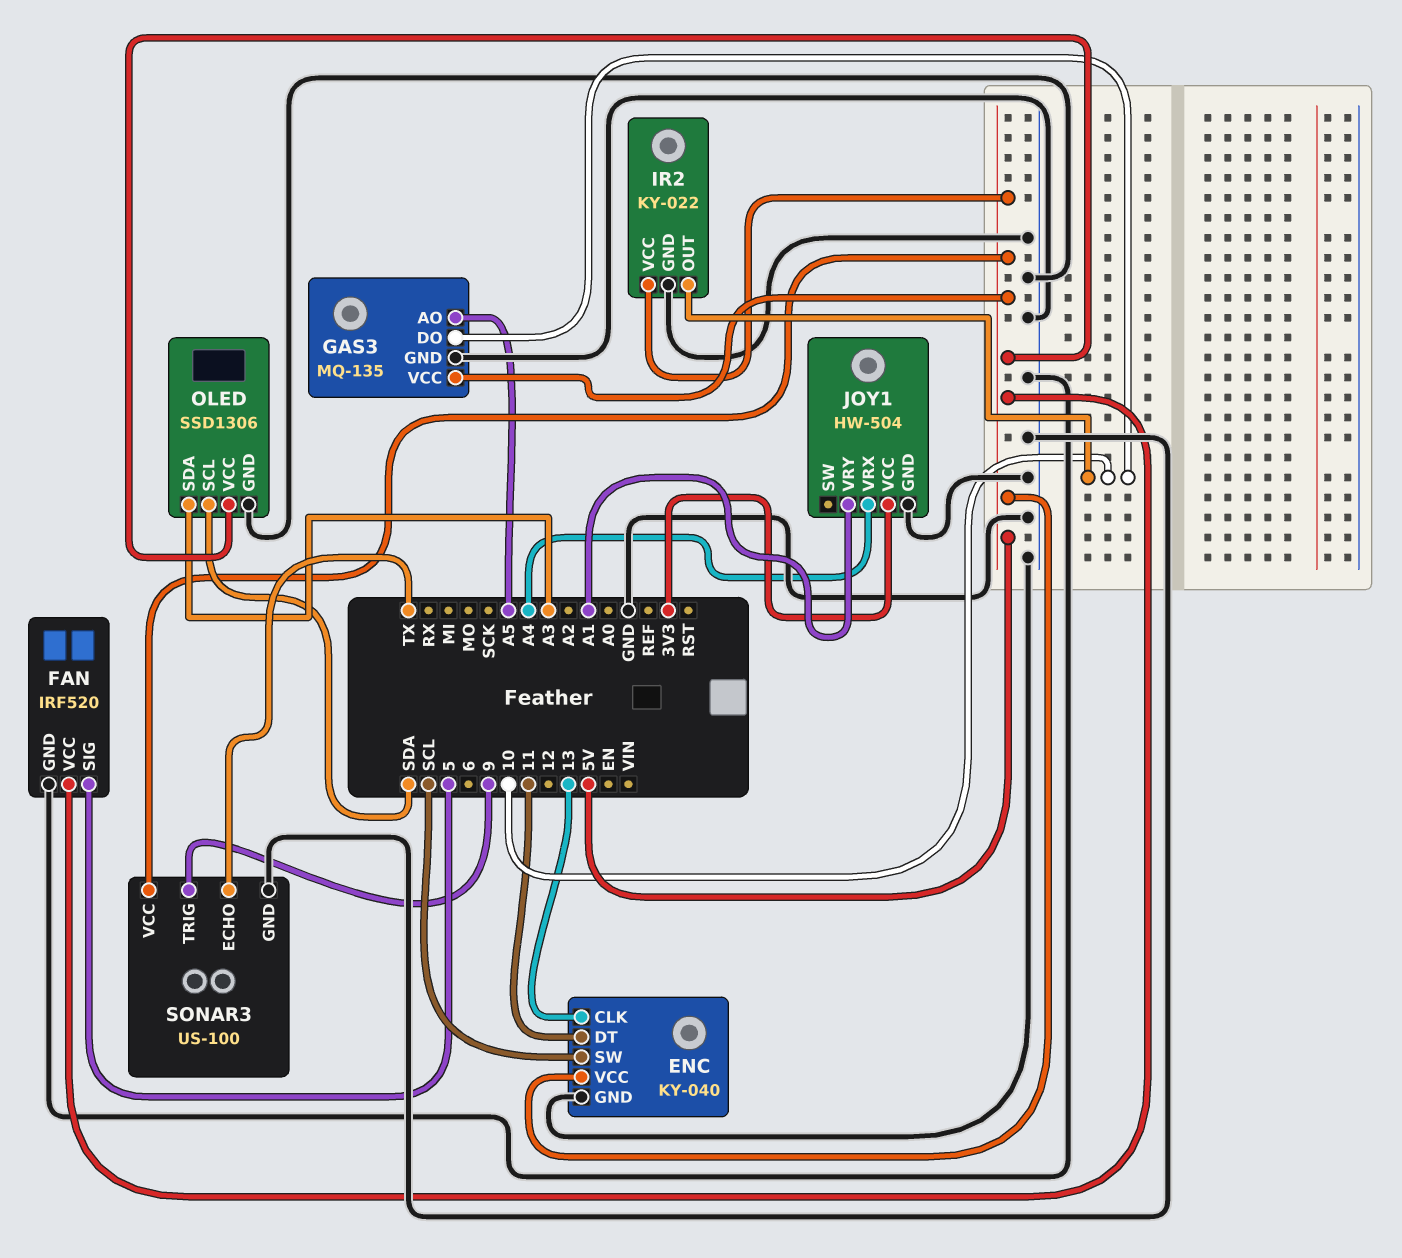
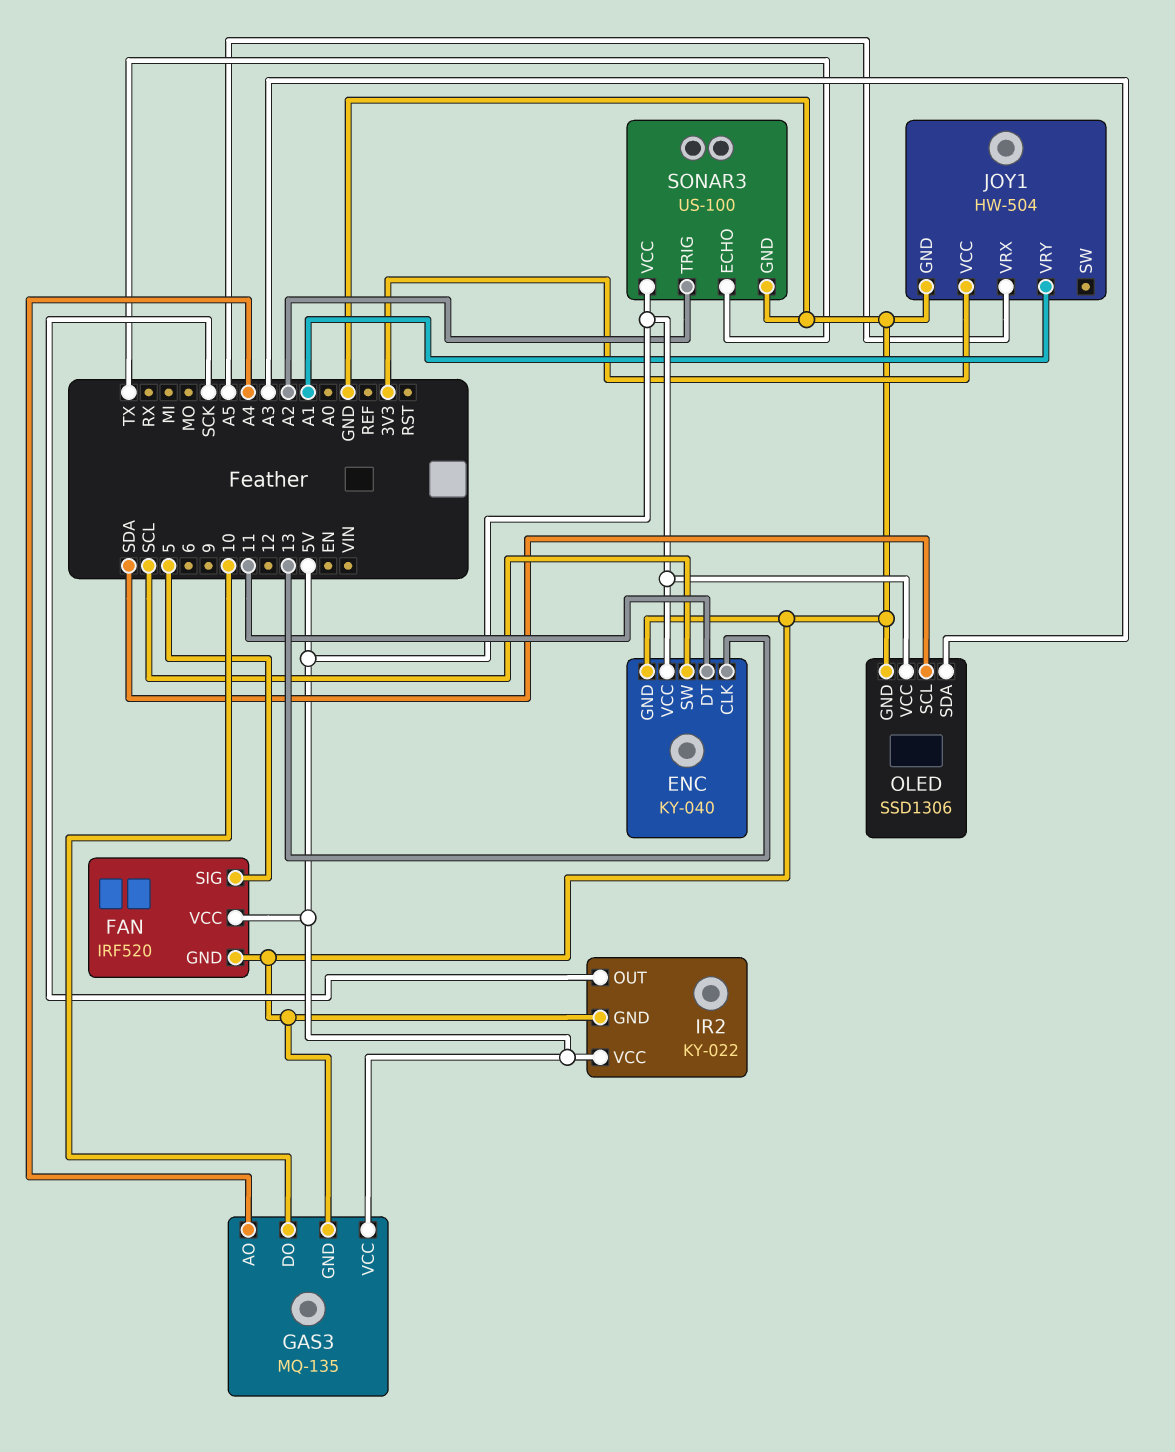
GAS3 pin AO: A5 -> A4
IR2 pin OUT: 10 -> SCK
JOY1 pin VRX: A4 -> A5
SONAR3 pin TRIG: 9 -> A2

